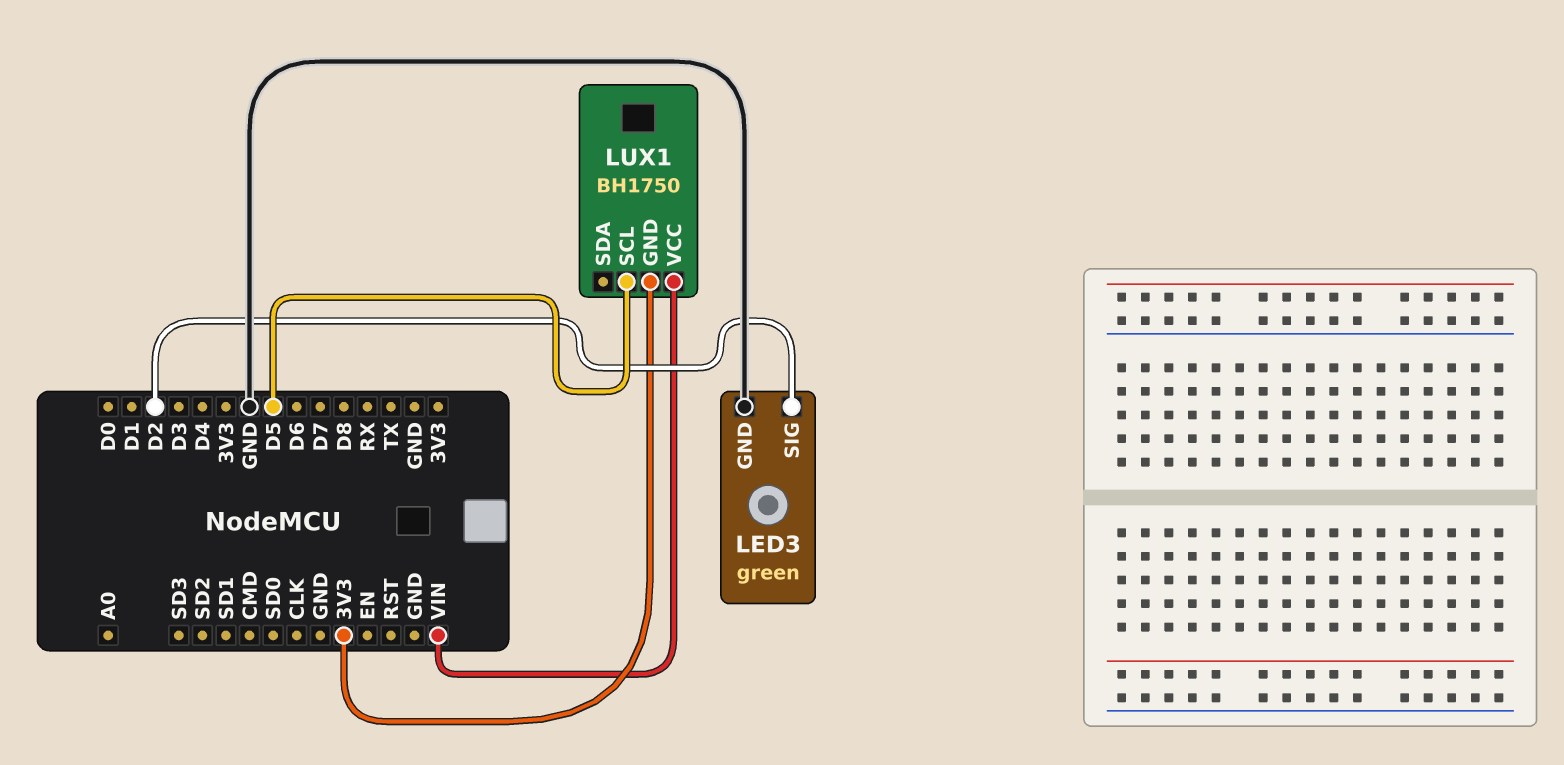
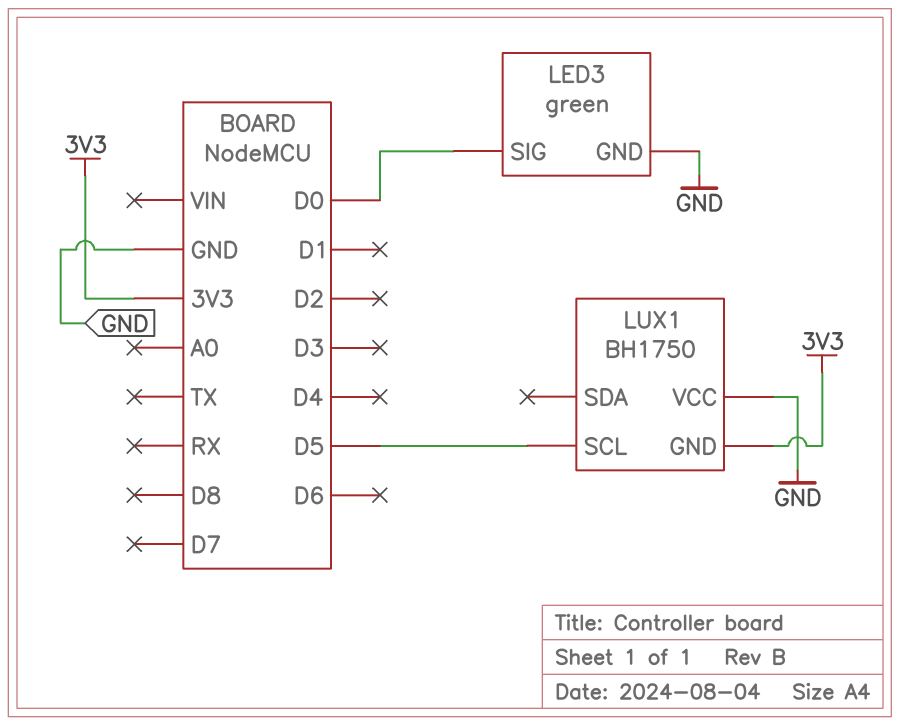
LED3 pin SIG: D2 -> D0
LUX1 pin VCC: VIN -> GND

